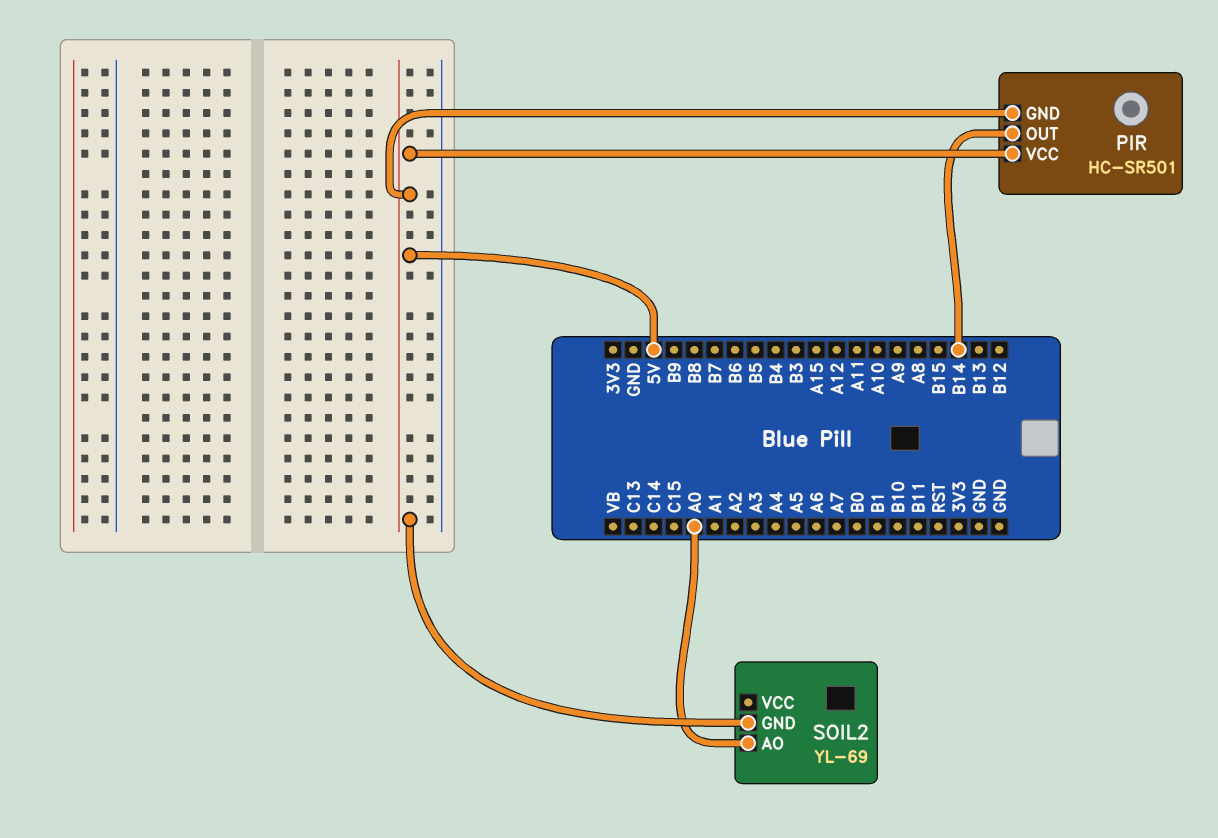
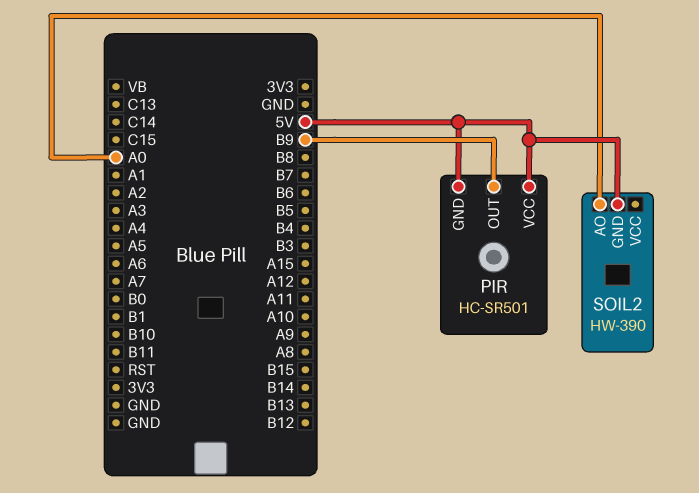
PIR pin OUT: B14 -> B9
SOIL2: YL-69 -> HW-390

